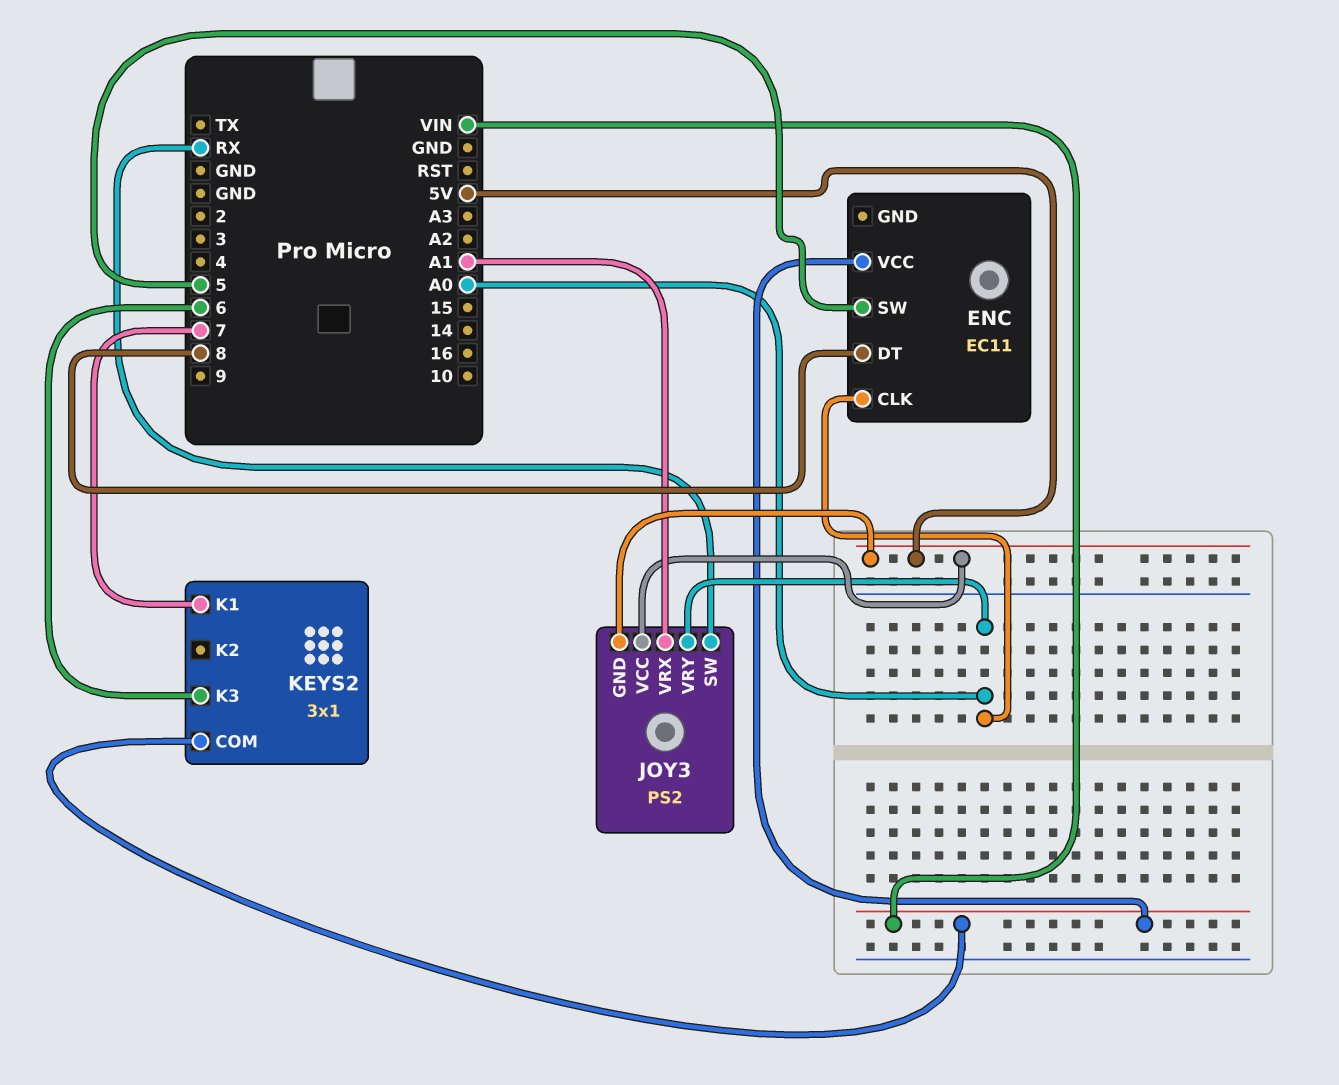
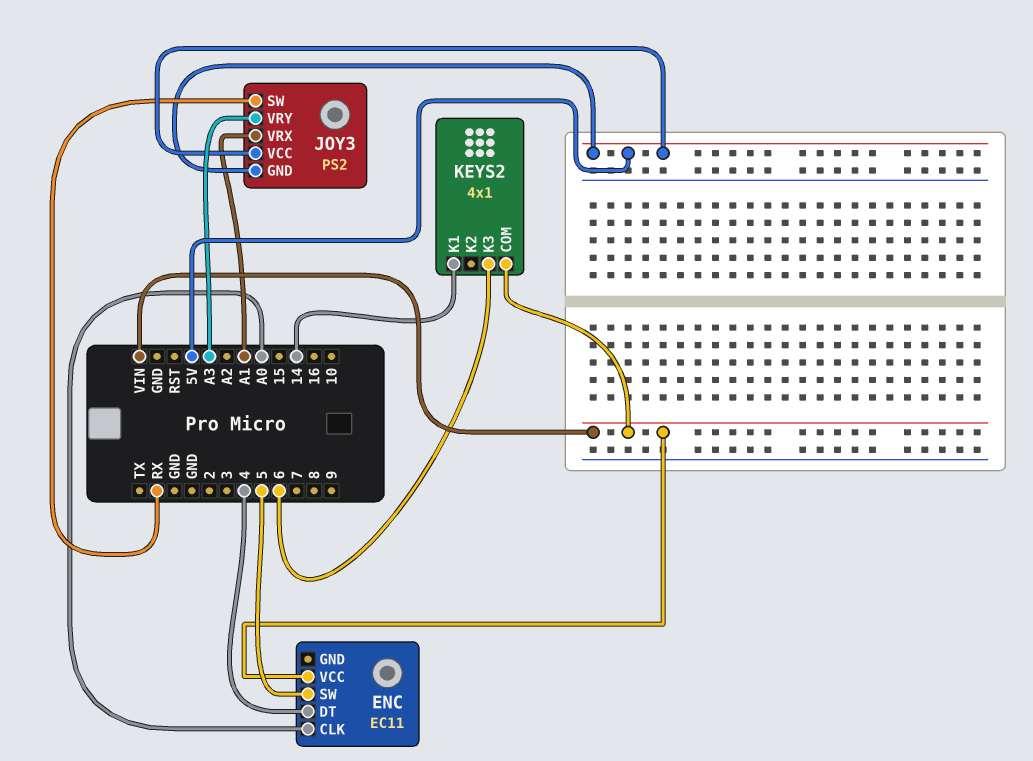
ENC pin DT: 8 -> 4
JOY3 pin VRY: A0 -> A3
KEYS2: 3x1 -> 4x1
KEYS2 pin K1: 7 -> 14

